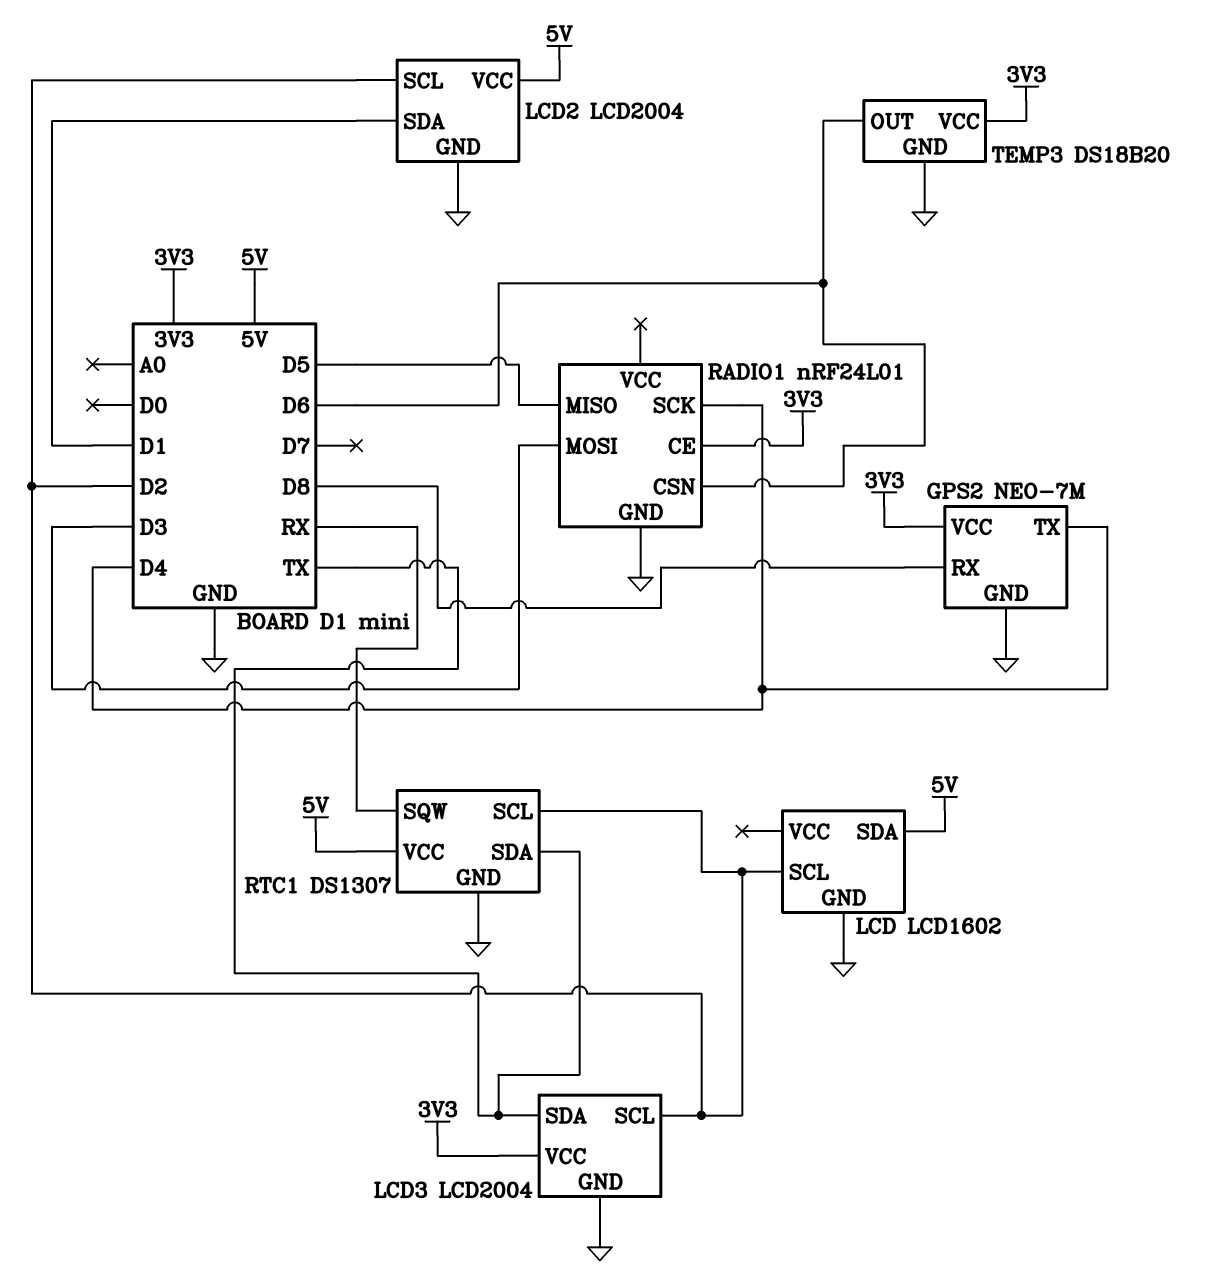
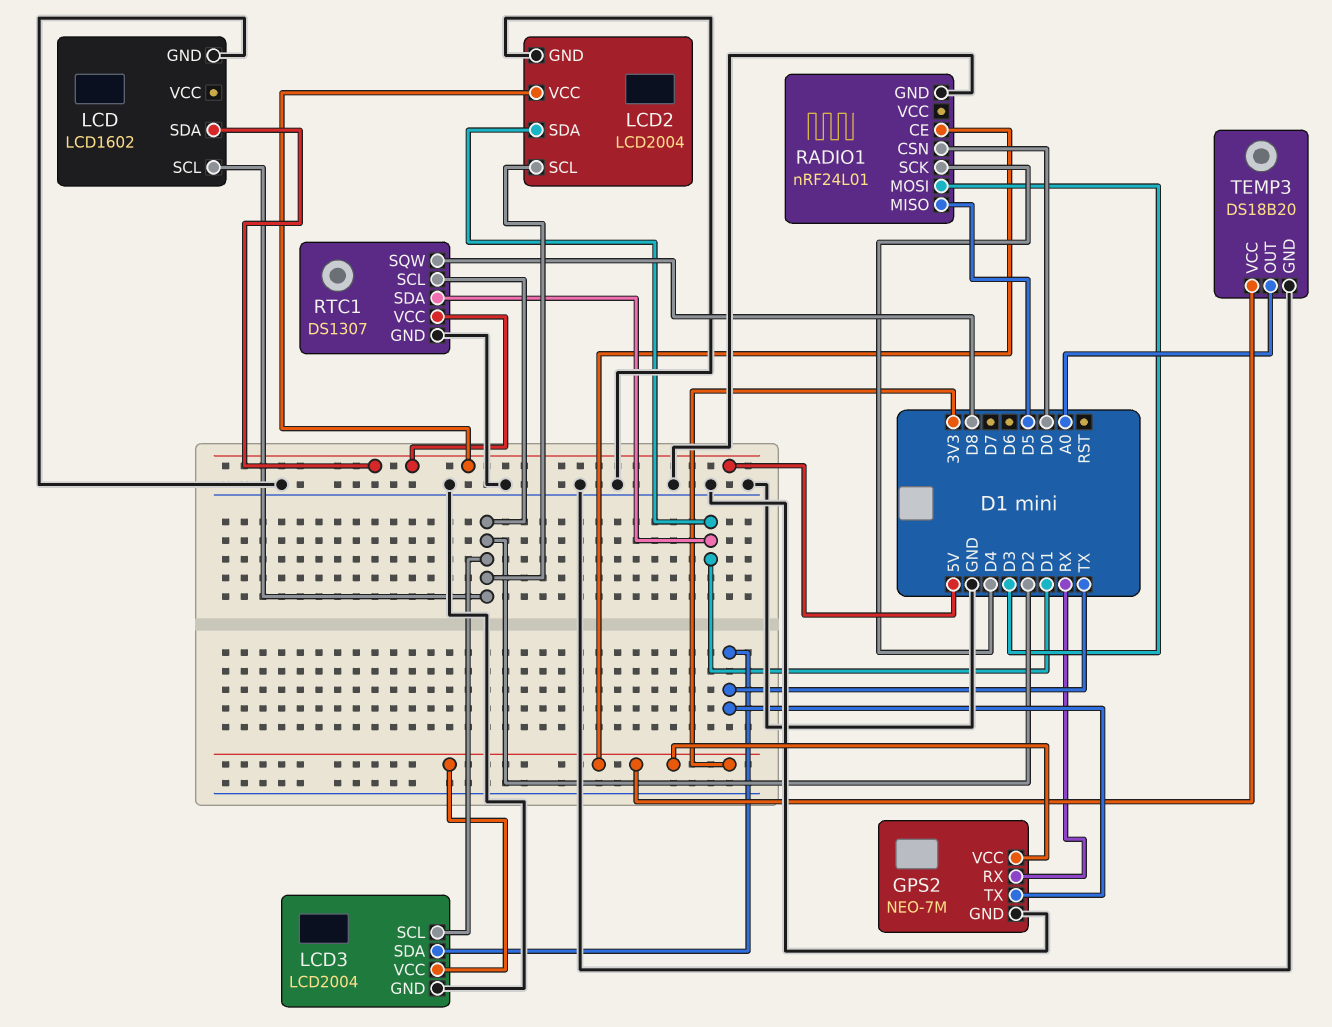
GPS2 pin RX: D8 -> RX
GPS2 pin TX: D4 -> TX
RADIO1 pin CSN: D6 -> D0
RTC1 pin SDA: TX -> D1
RTC1 pin SQW: RX -> D8
TEMP3 pin OUT: D6 -> A0

